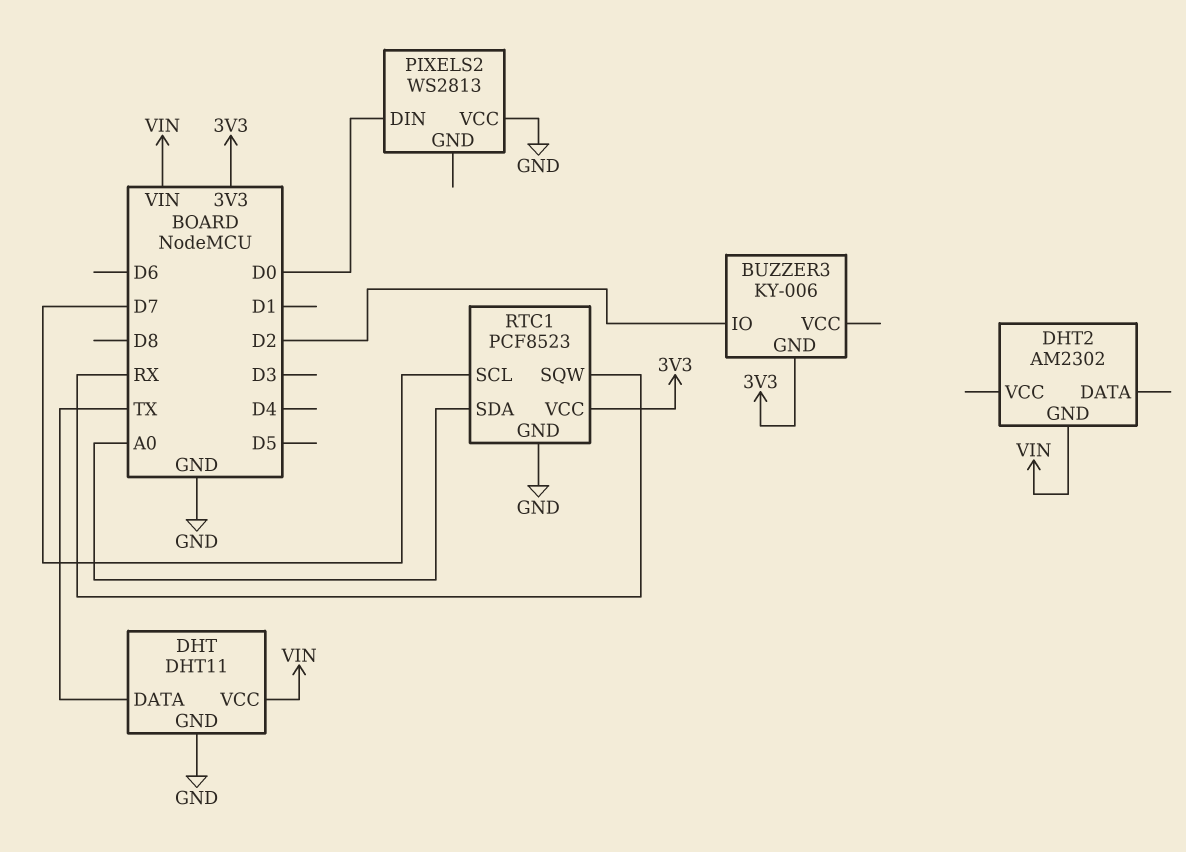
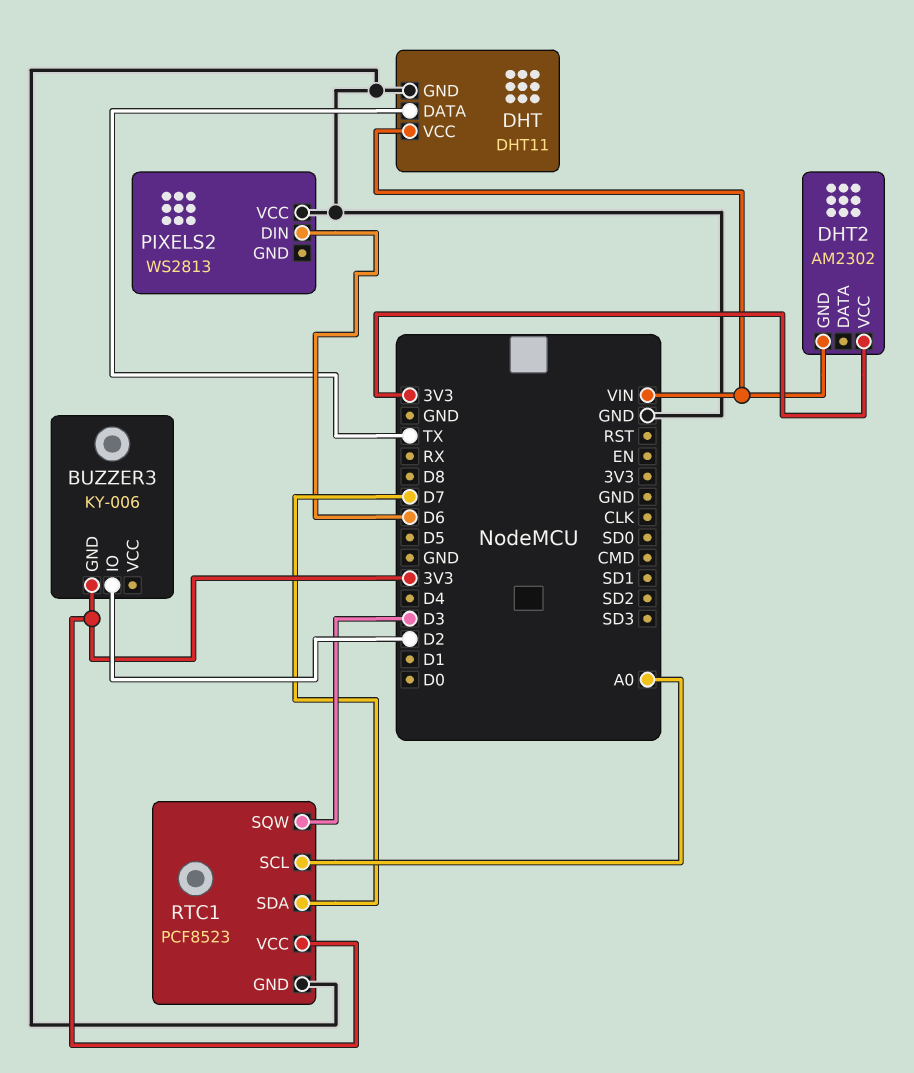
DHT2 pin VCC: none -> 3V3
PIXELS2 pin DIN: D0 -> D6
RTC1 pin SCL: D7 -> A0
RTC1 pin SDA: A0 -> D7
RTC1 pin SQW: RX -> D3

